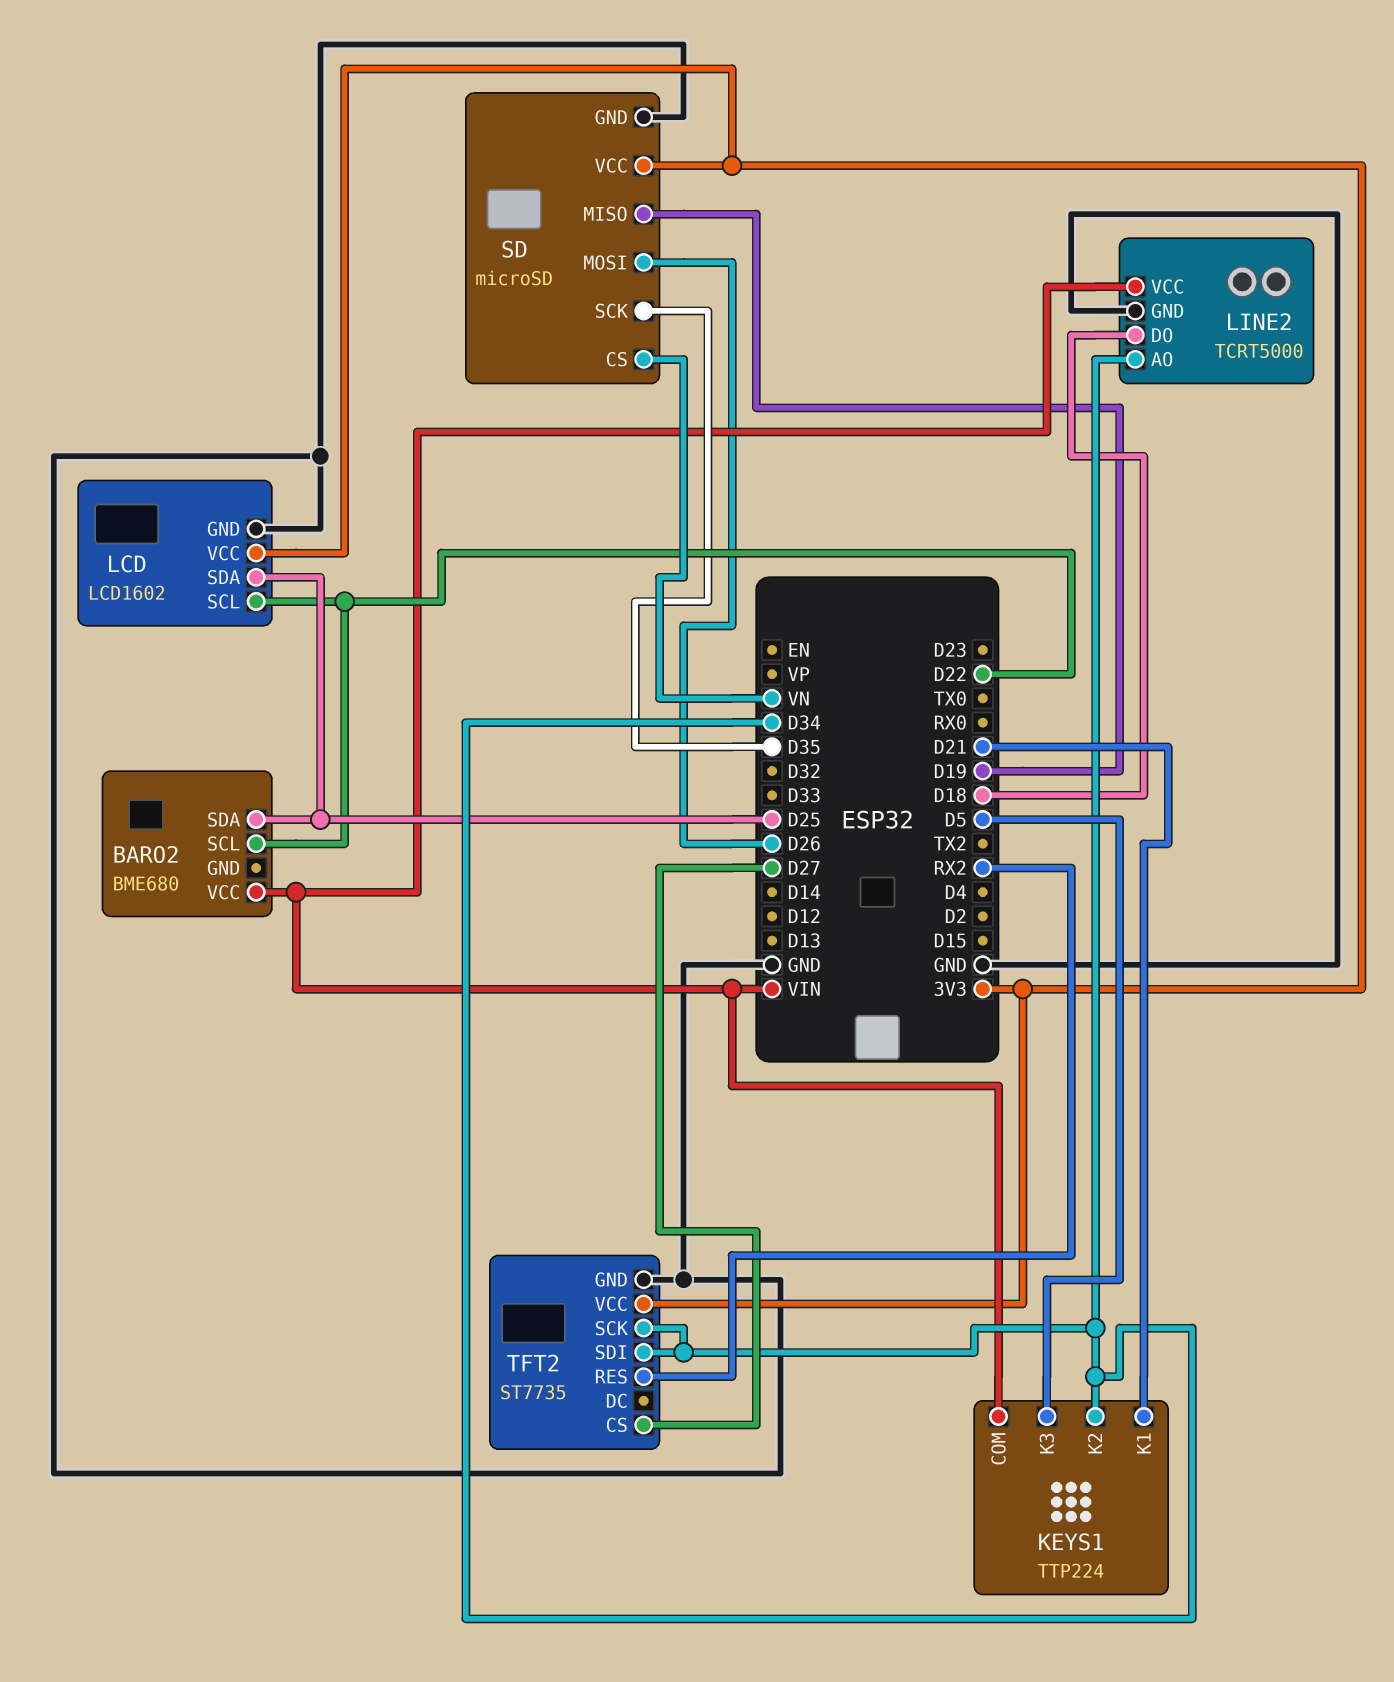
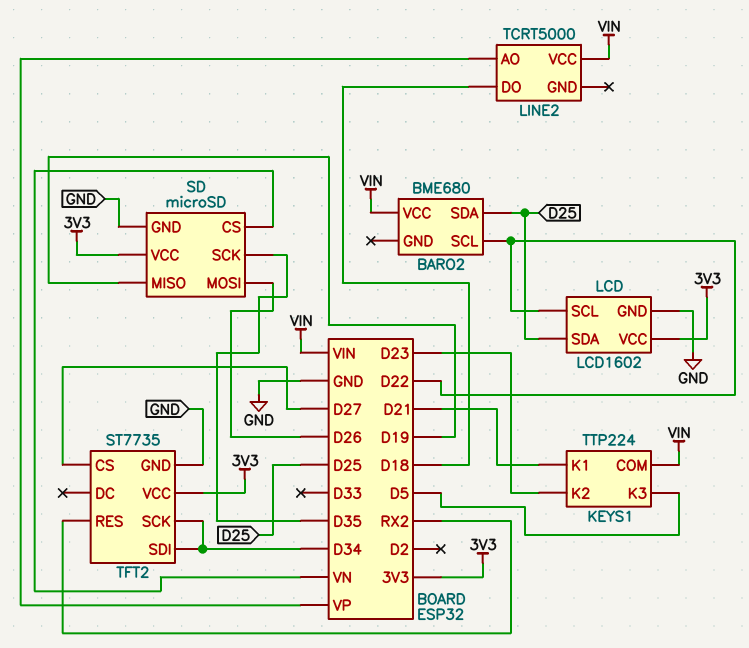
KEYS1 pin K2: D34 -> D23
LINE2 pin AO: D34 -> VP
LINE2 pin GND: GND -> none

